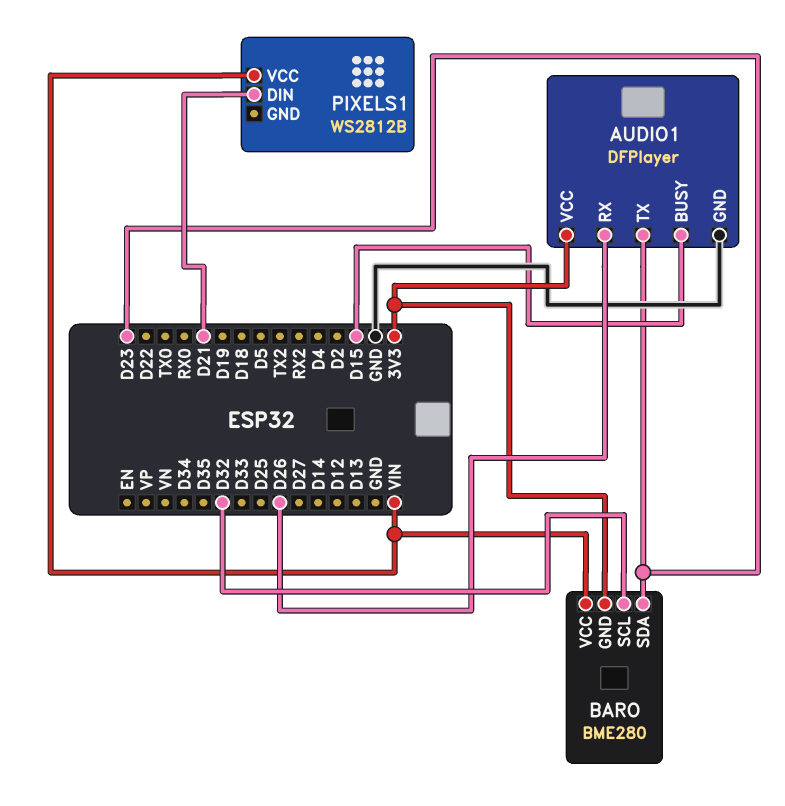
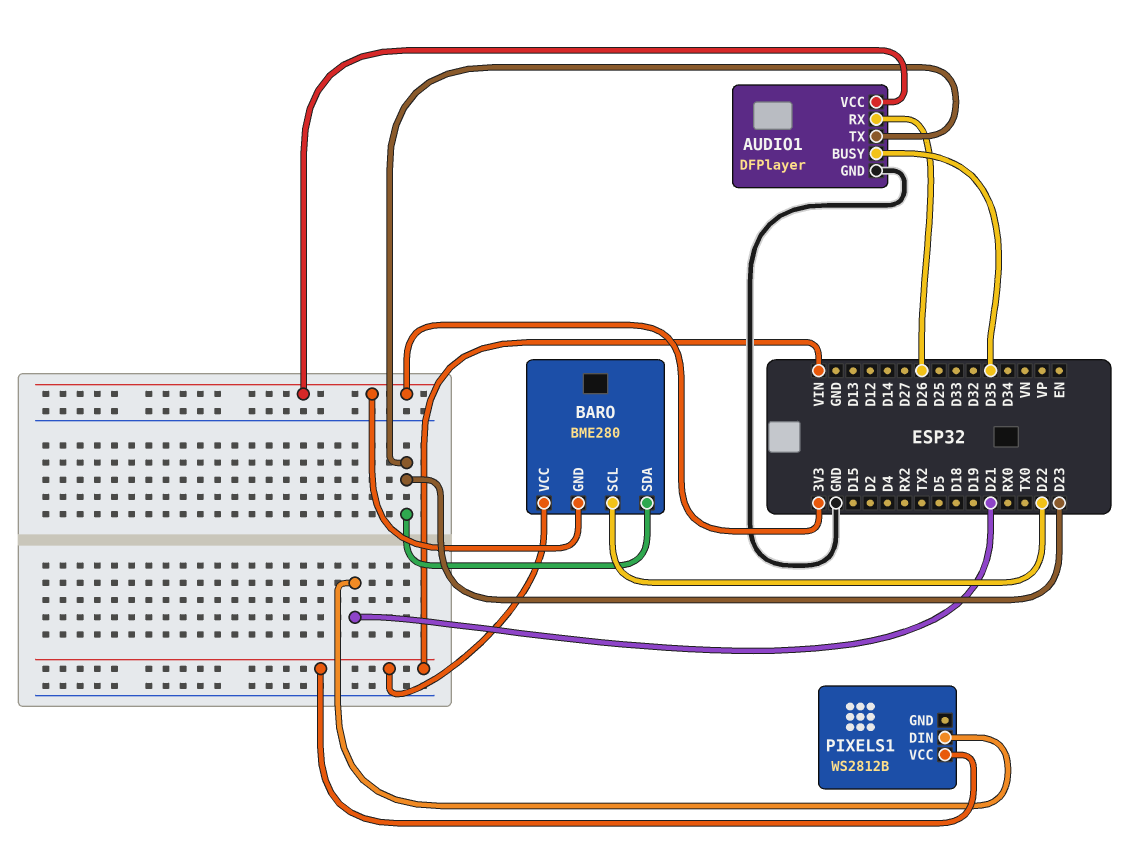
AUDIO1 pin BUSY: D15 -> D35
BARO pin SCL: D32 -> D22

